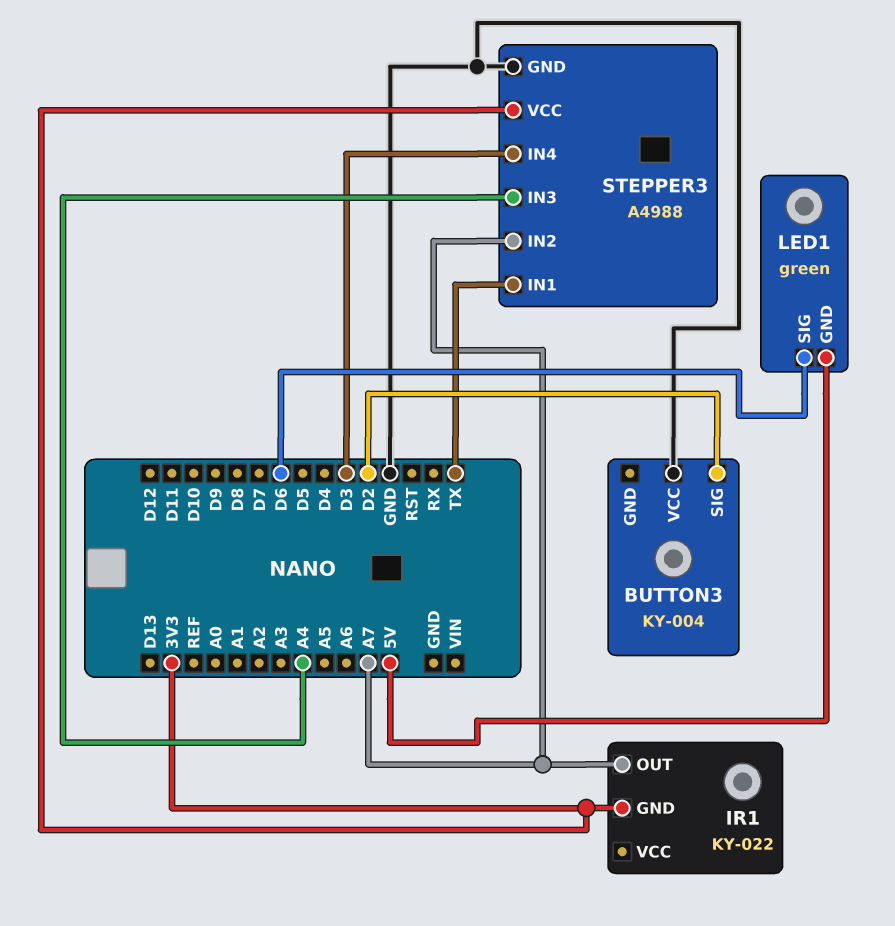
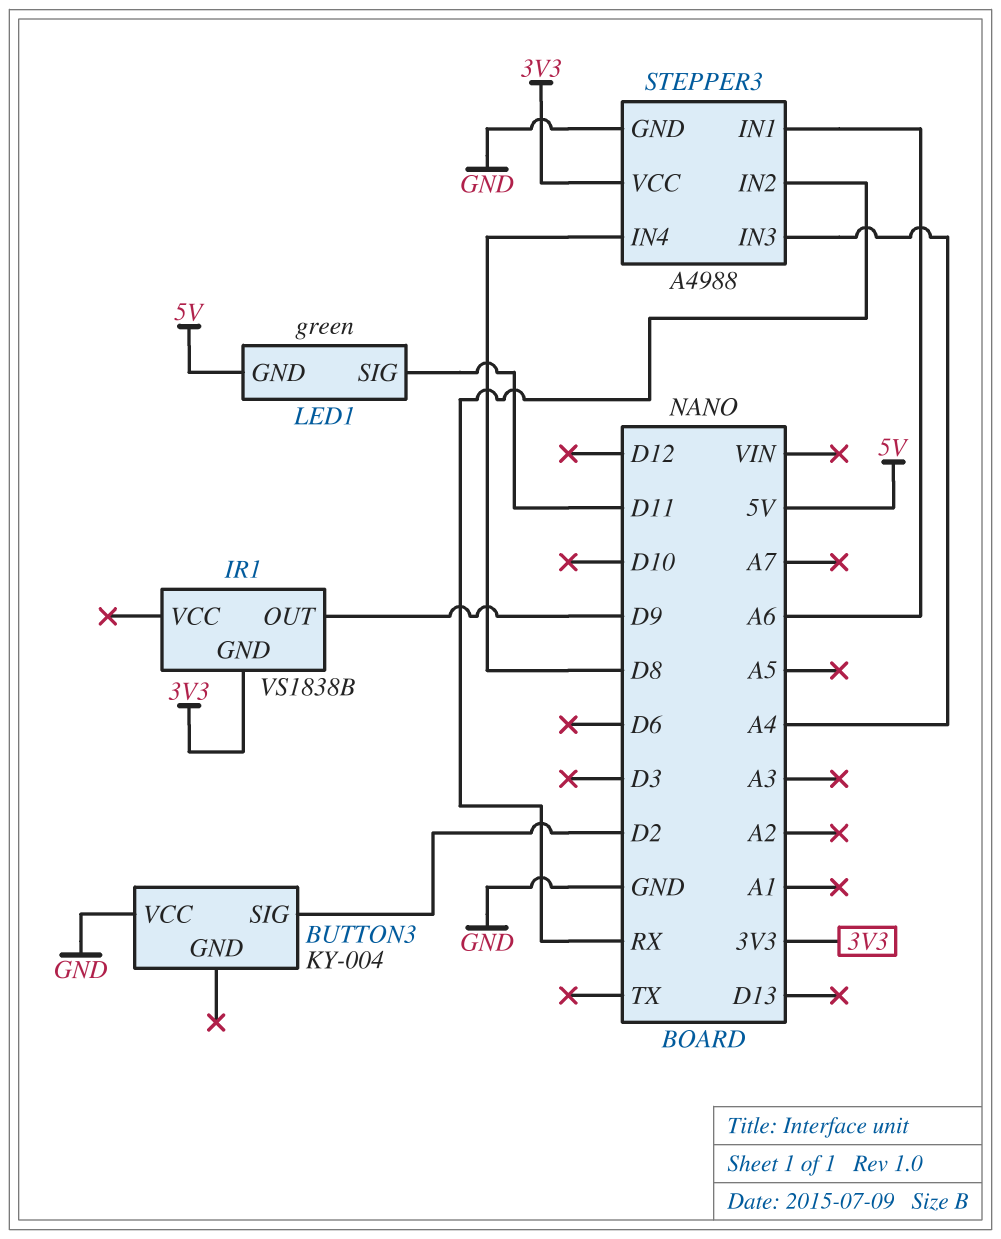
IR1: KY-022 -> VS1838B
IR1 pin OUT: A7 -> D9
LED1 pin SIG: D6 -> D11
STEPPER3 pin IN1: TX -> A6
STEPPER3 pin IN2: A7 -> RX
STEPPER3 pin IN4: D3 -> D8

